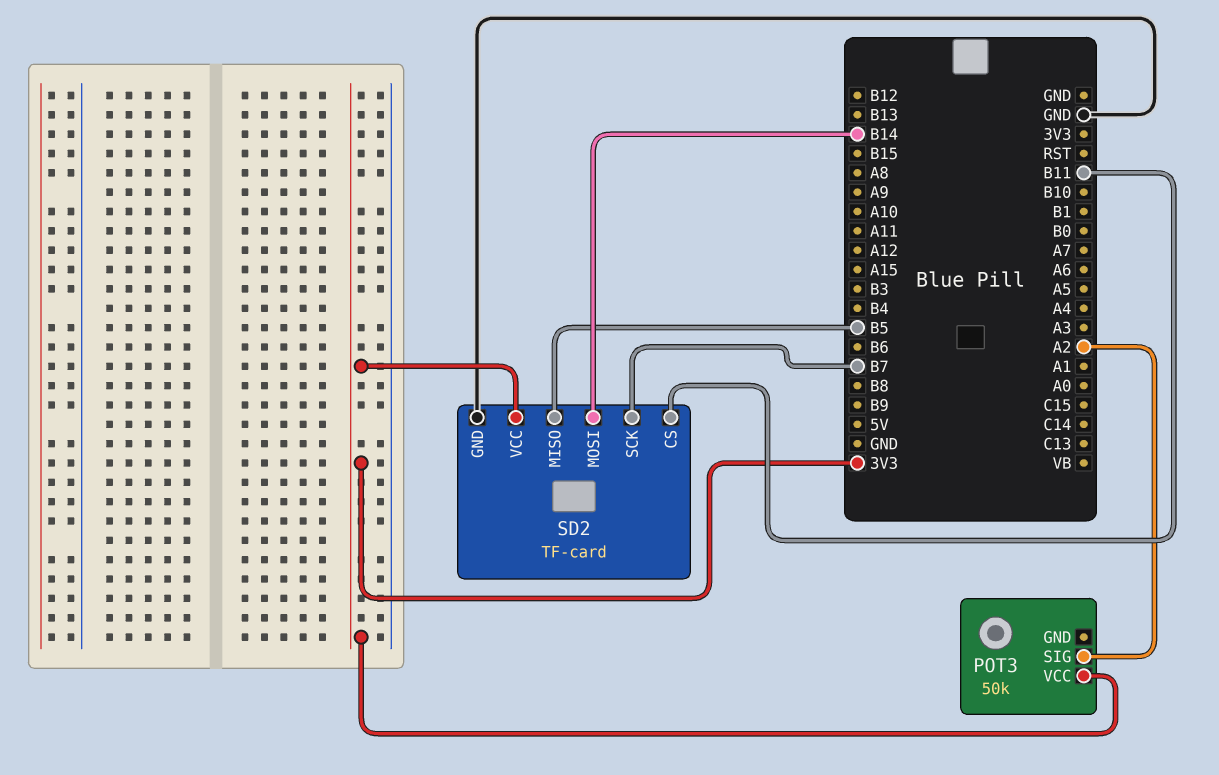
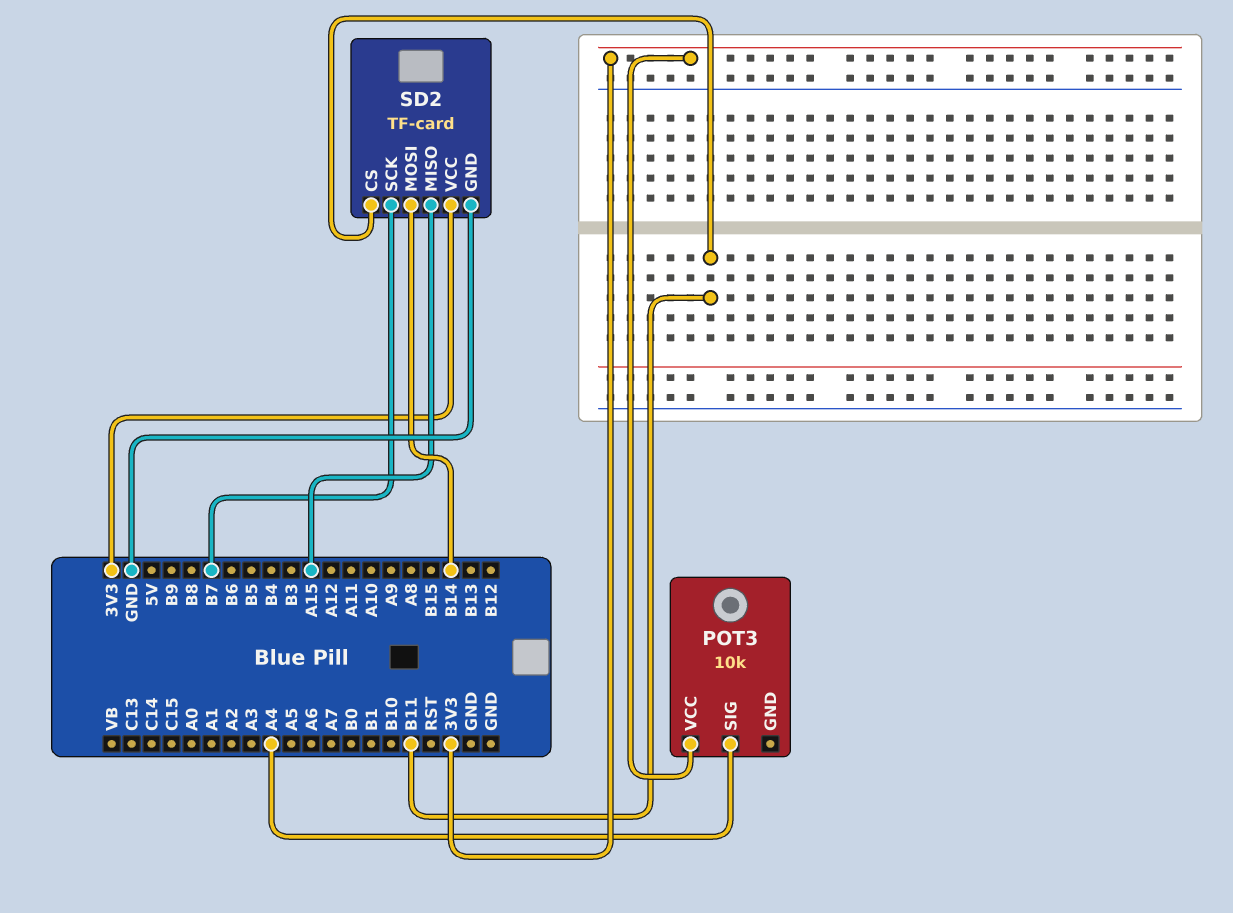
POT3: 50k -> 10k
POT3 pin SIG: A2 -> A4
SD2 pin MISO: B5 -> A15

